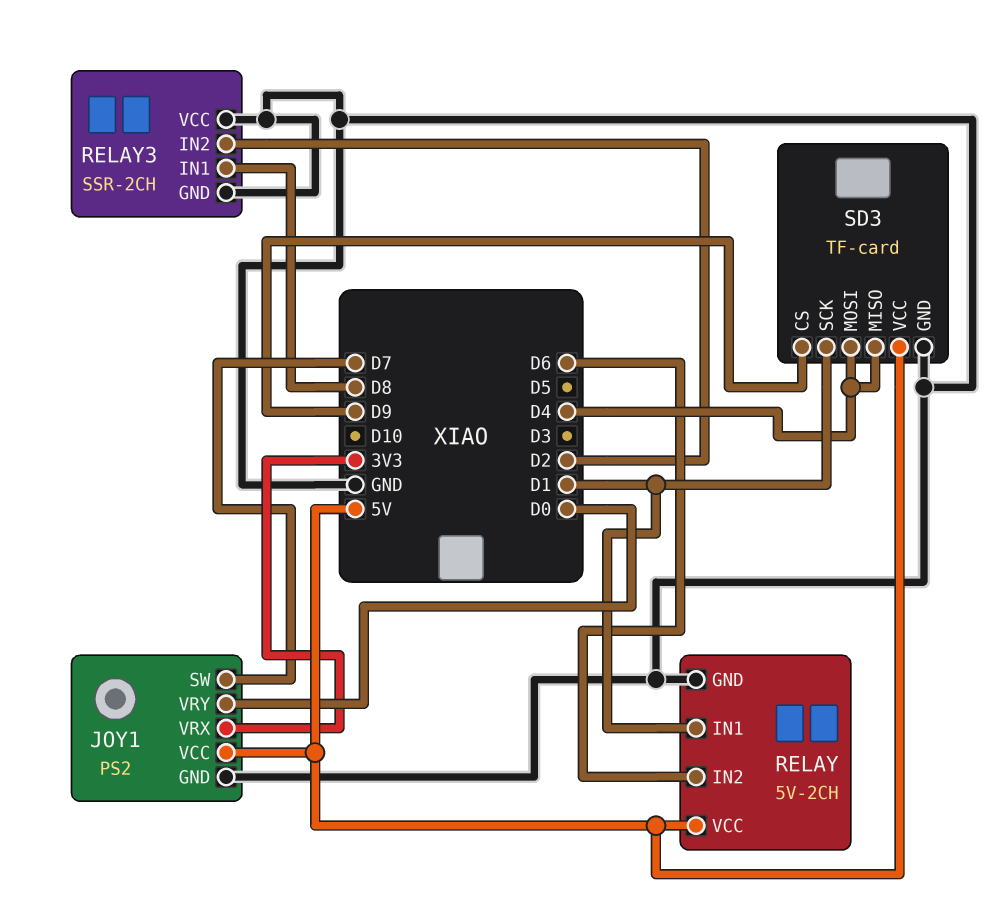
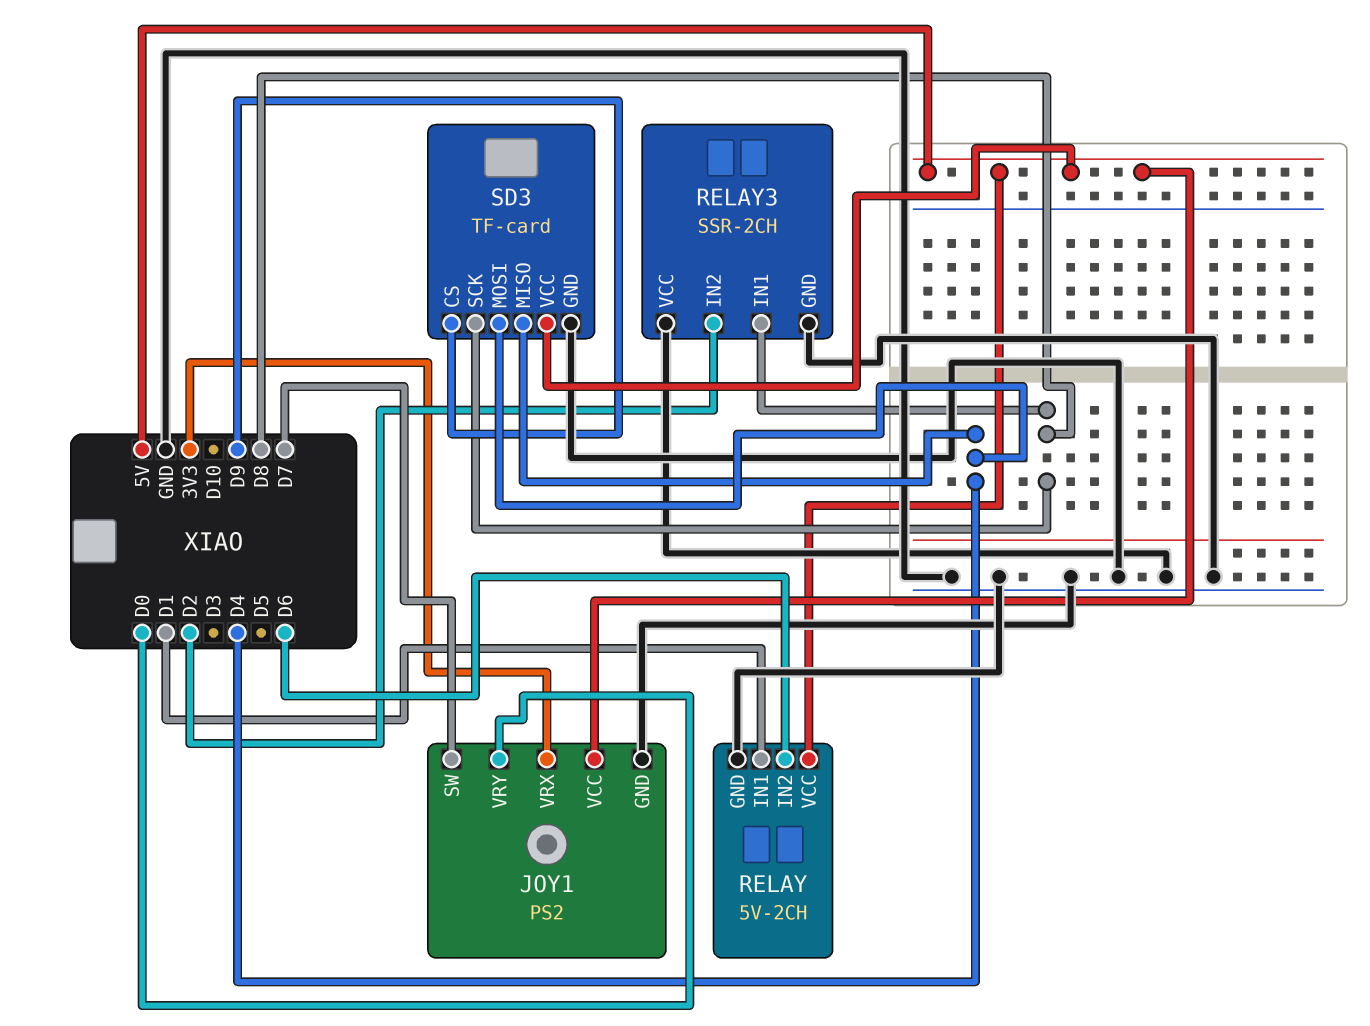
SD3 pin SCK: D1 -> D8

